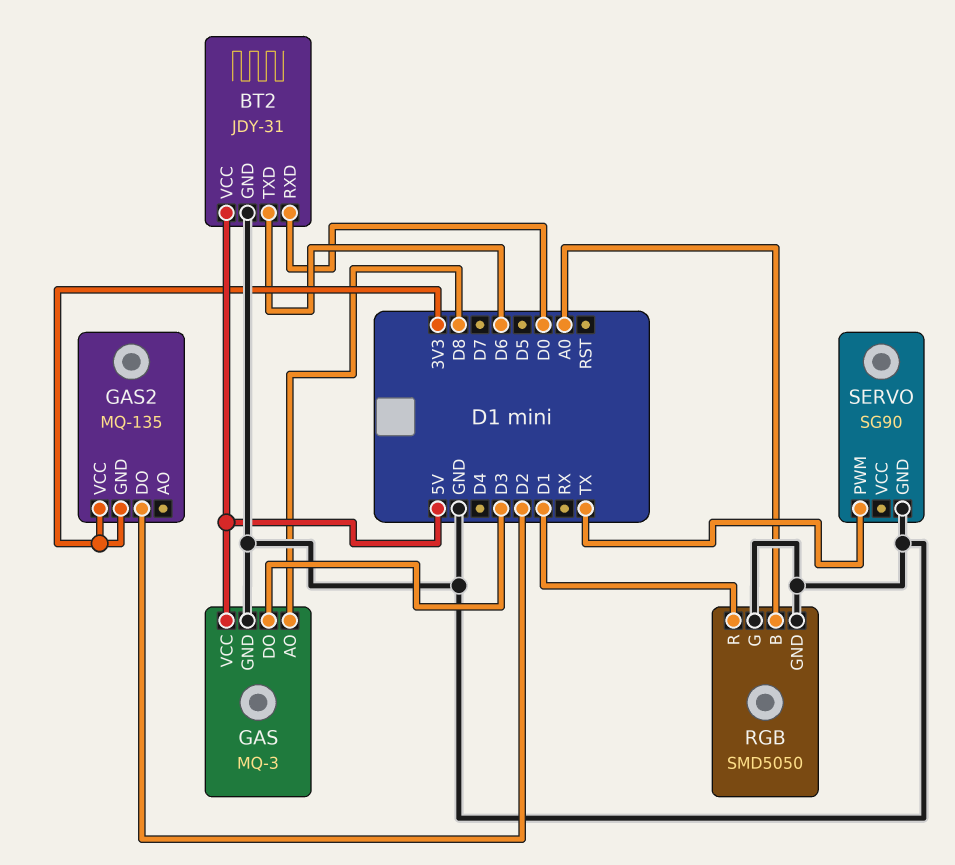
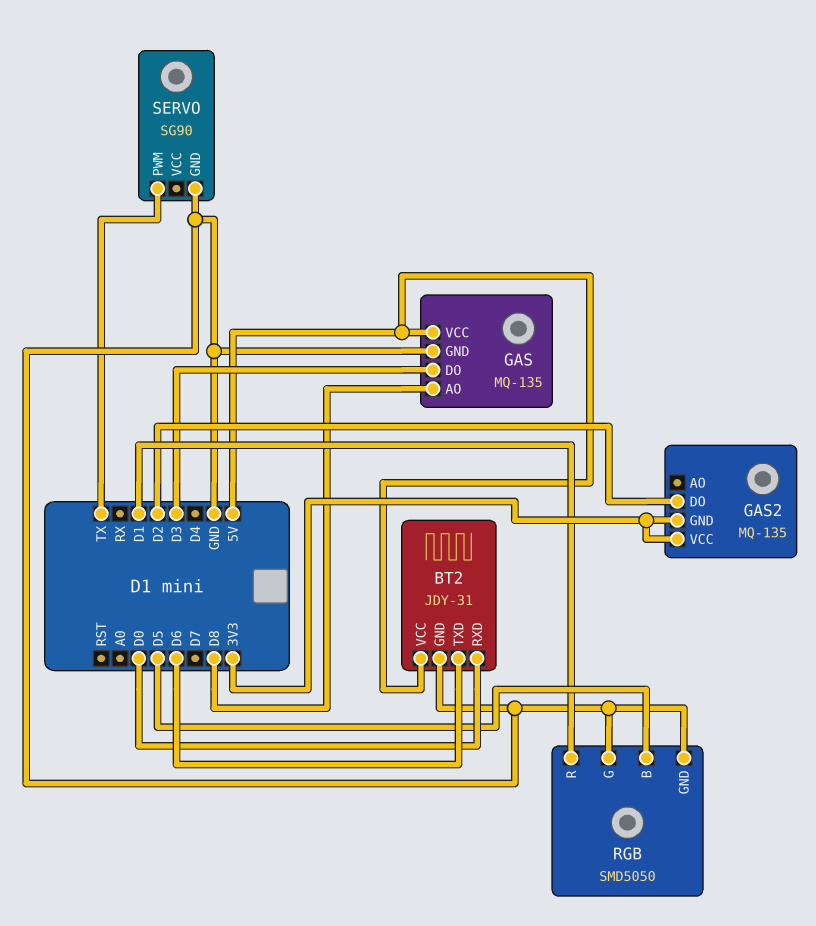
GAS: MQ-3 -> MQ-135
RGB pin B: A0 -> D5

